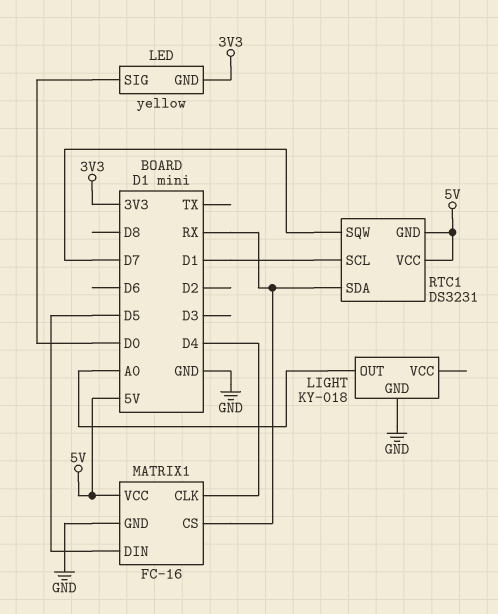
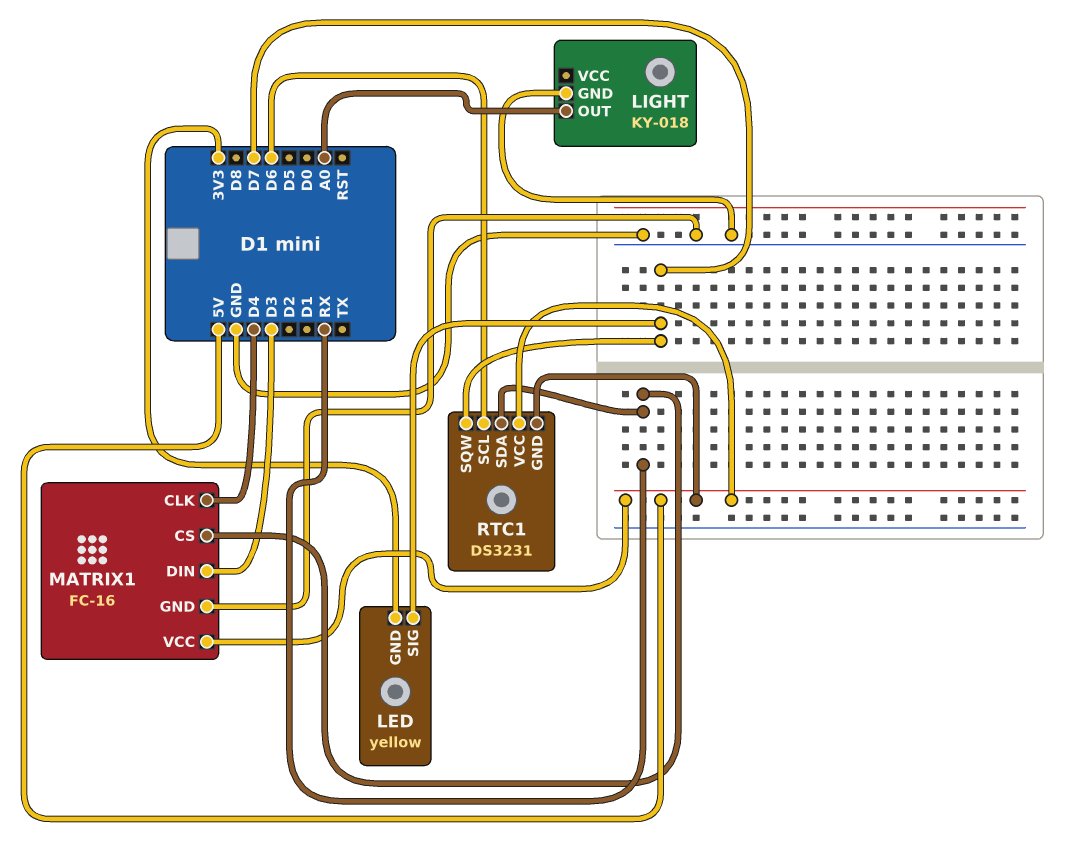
LED pin SIG: D0 -> D7
MATRIX1 pin DIN: D5 -> D3
RTC1 pin SCL: D1 -> D6

